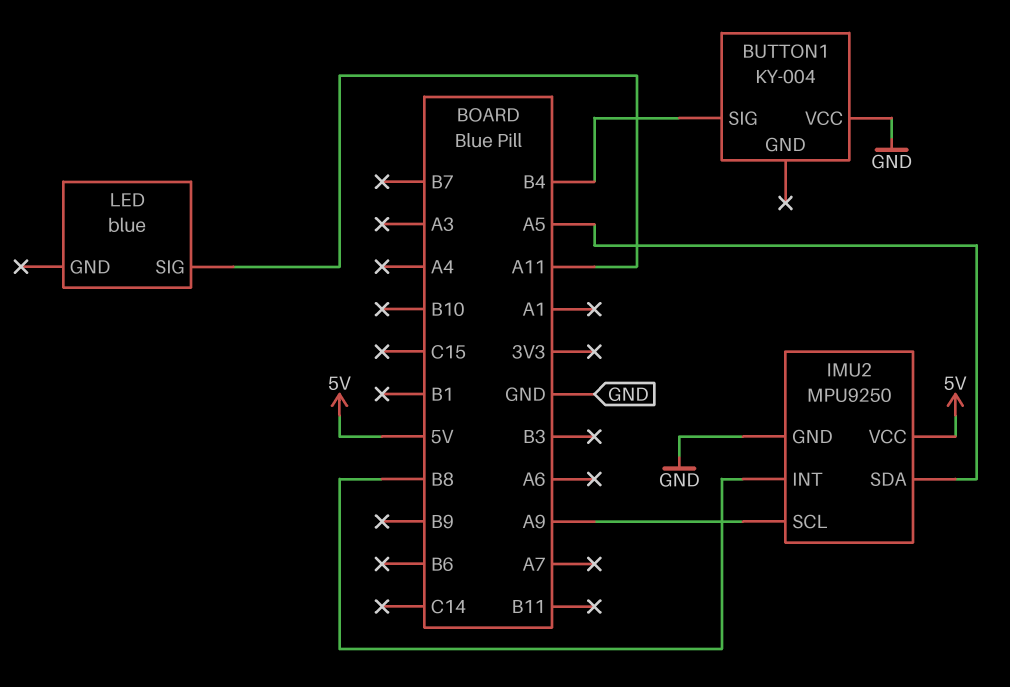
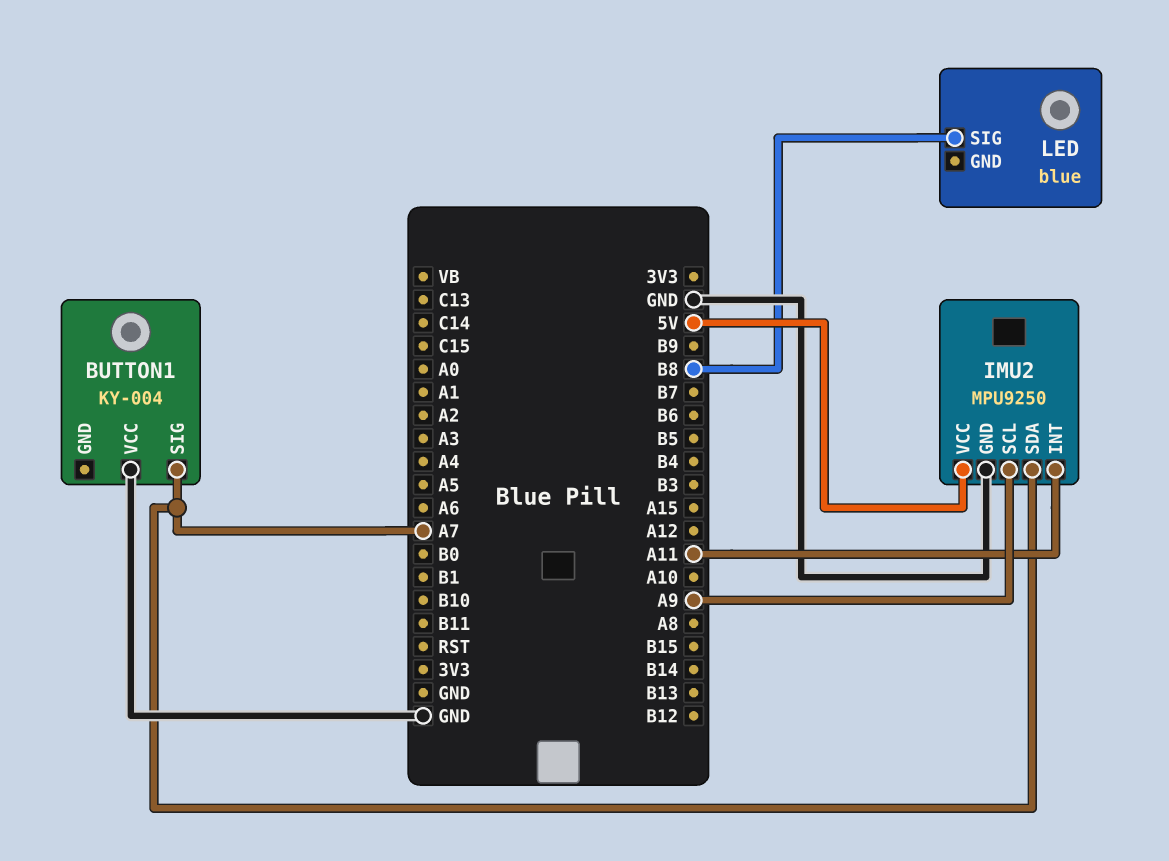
BUTTON1 pin SIG: B4 -> A7
IMU2 pin INT: B8 -> A11
IMU2 pin SDA: A5 -> A7
LED pin SIG: A11 -> B8

